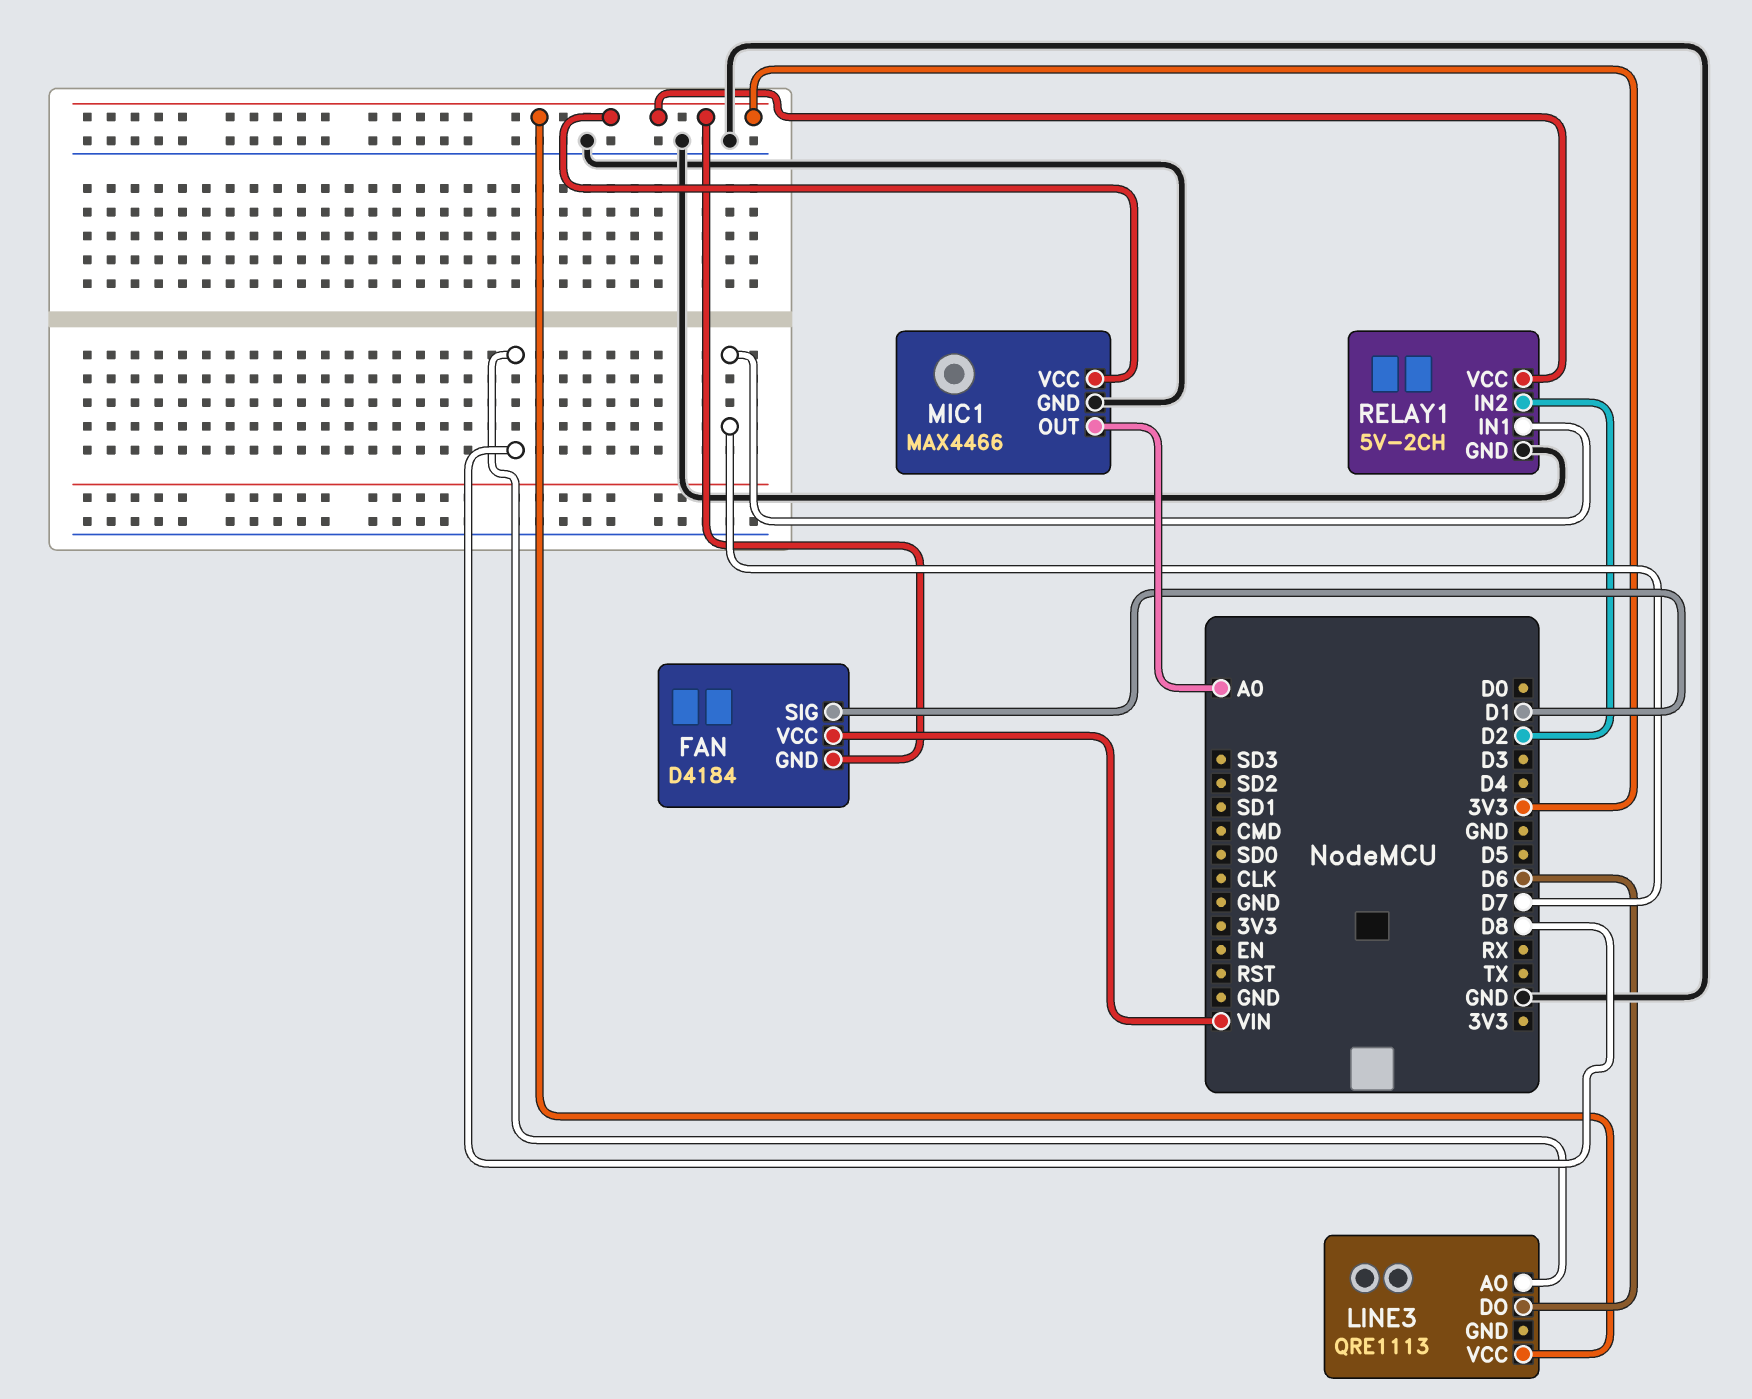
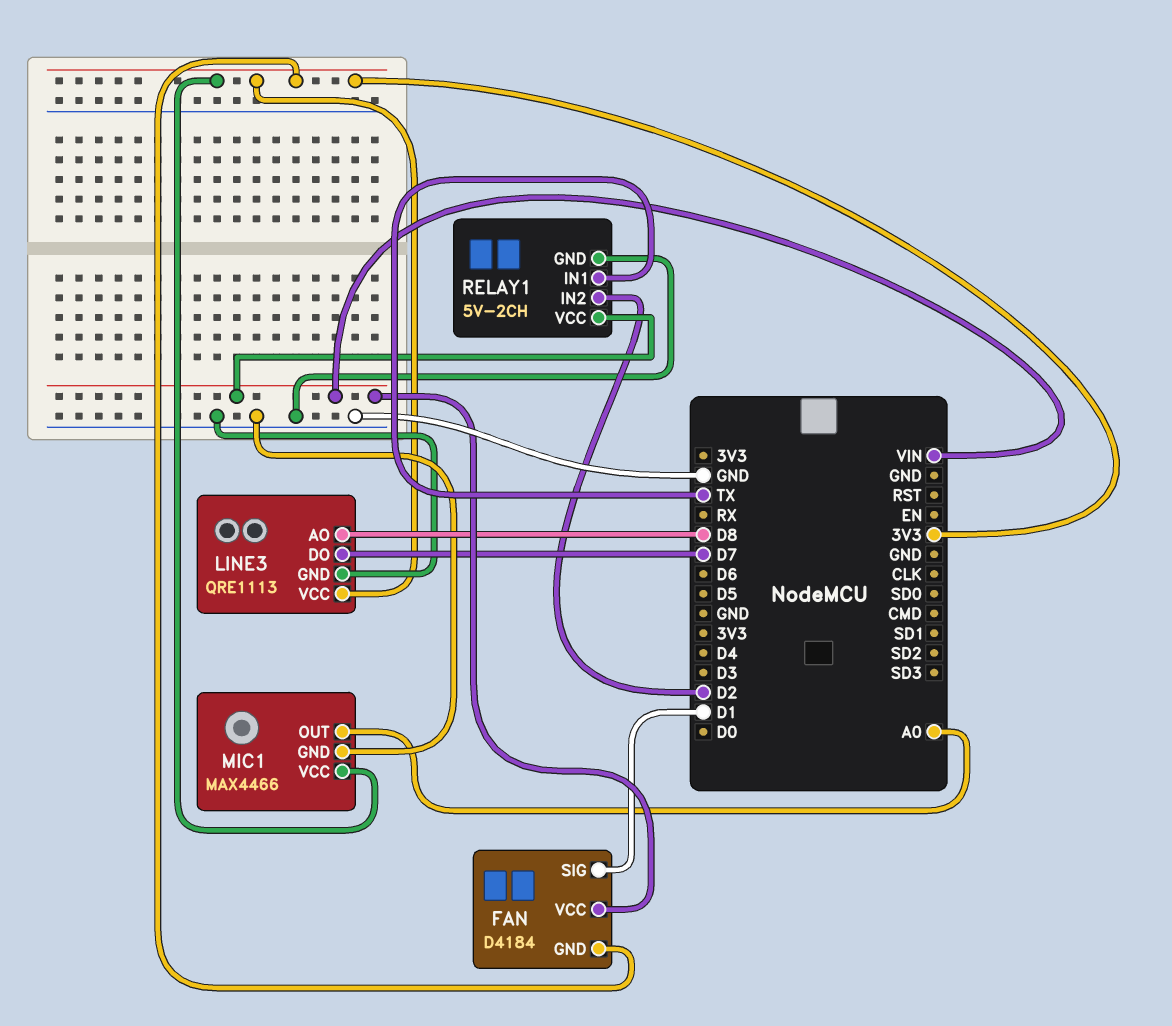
LINE3 pin DO: D6 -> D7
LINE3 pin GND: none -> GND
RELAY1 pin IN1: D7 -> TX
RELAY1 pin VCC: 3V3 -> VIN

